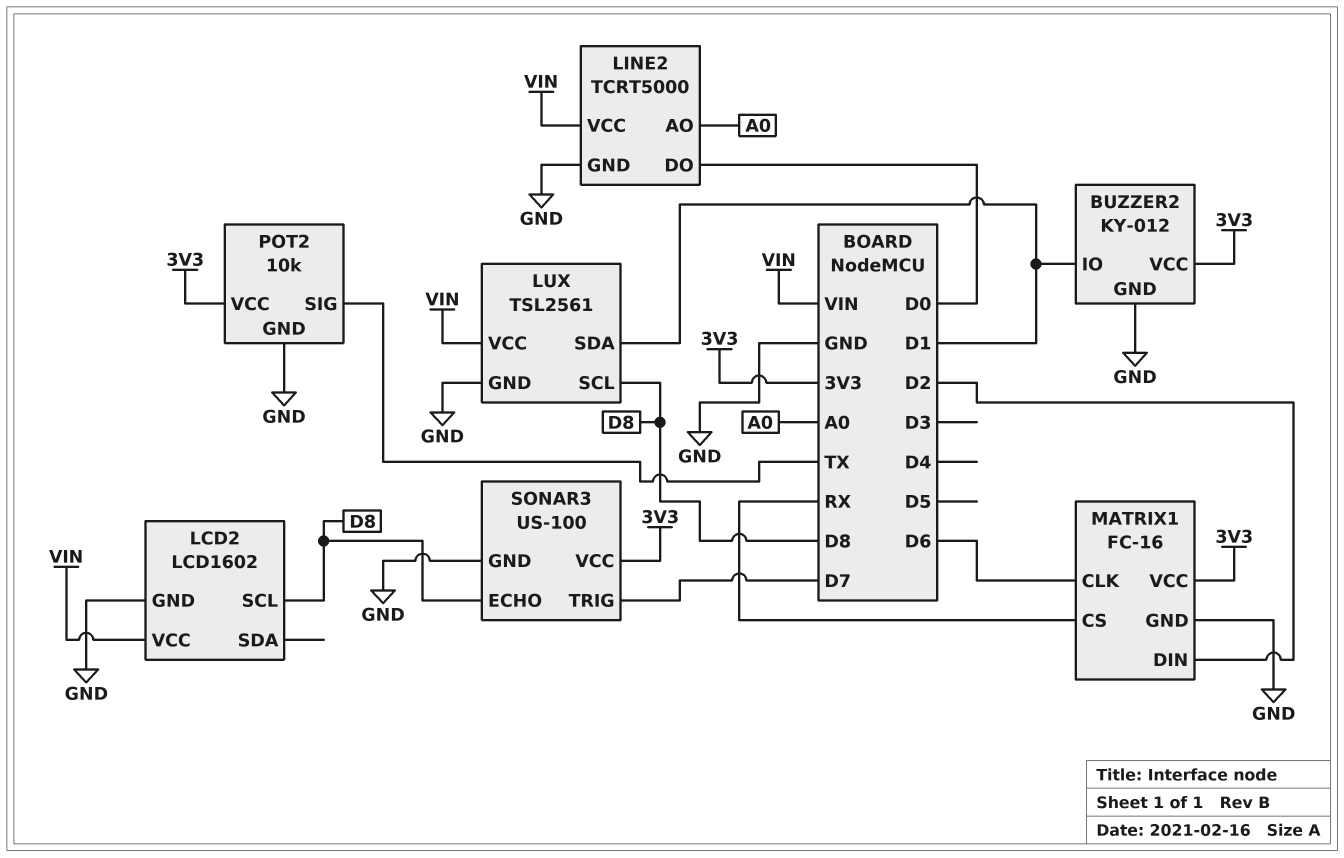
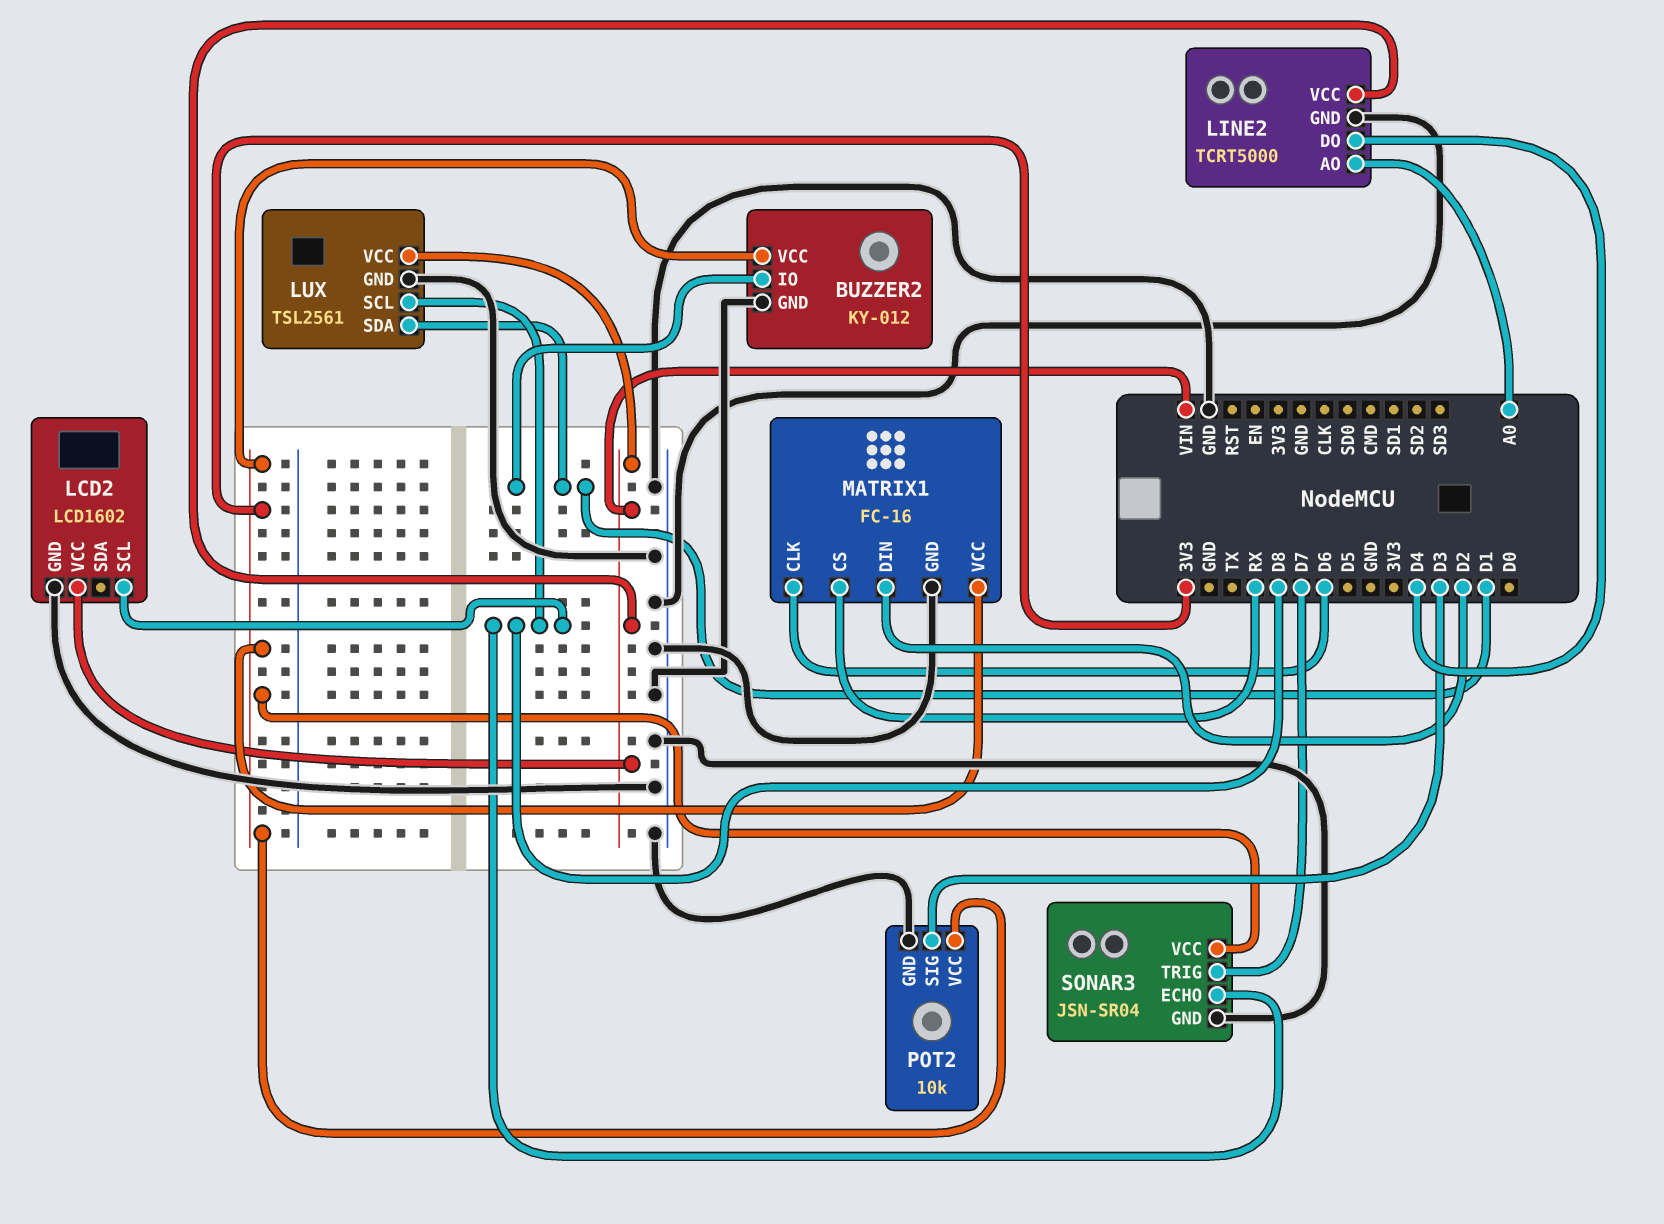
LINE2 pin DO: D0 -> D4
POT2 pin SIG: TX -> D3
SONAR3: US-100 -> JSN-SR04

